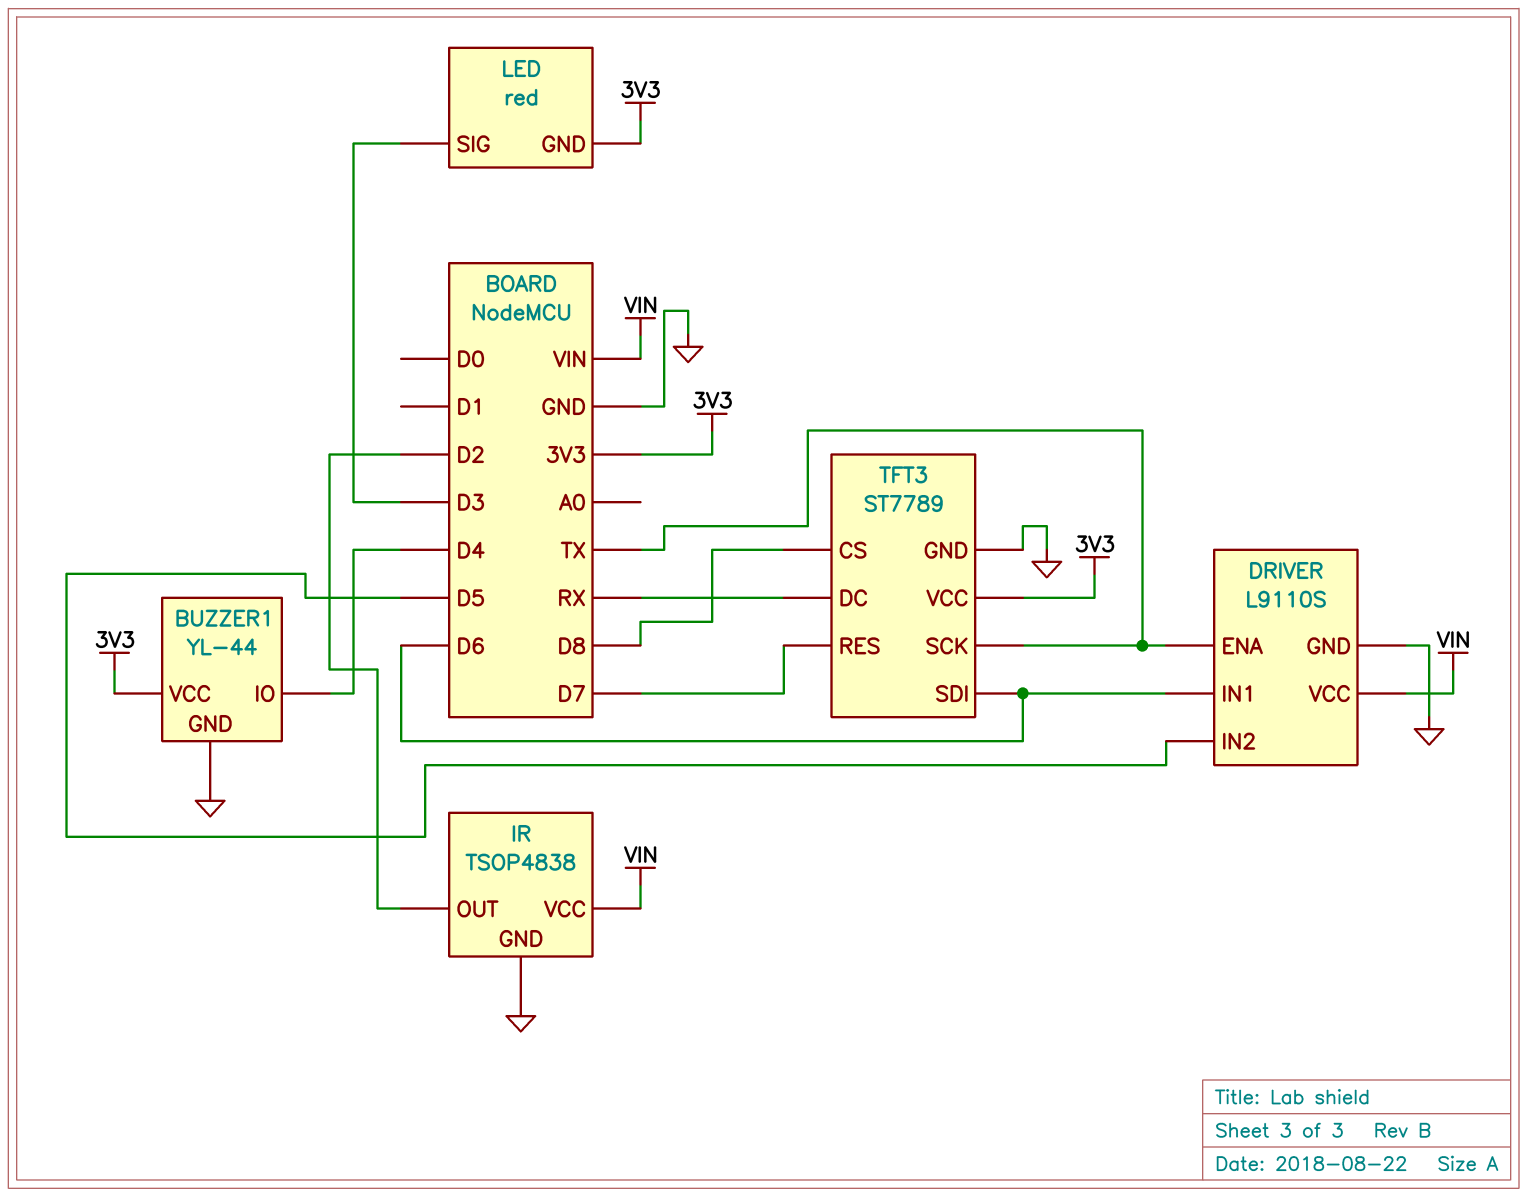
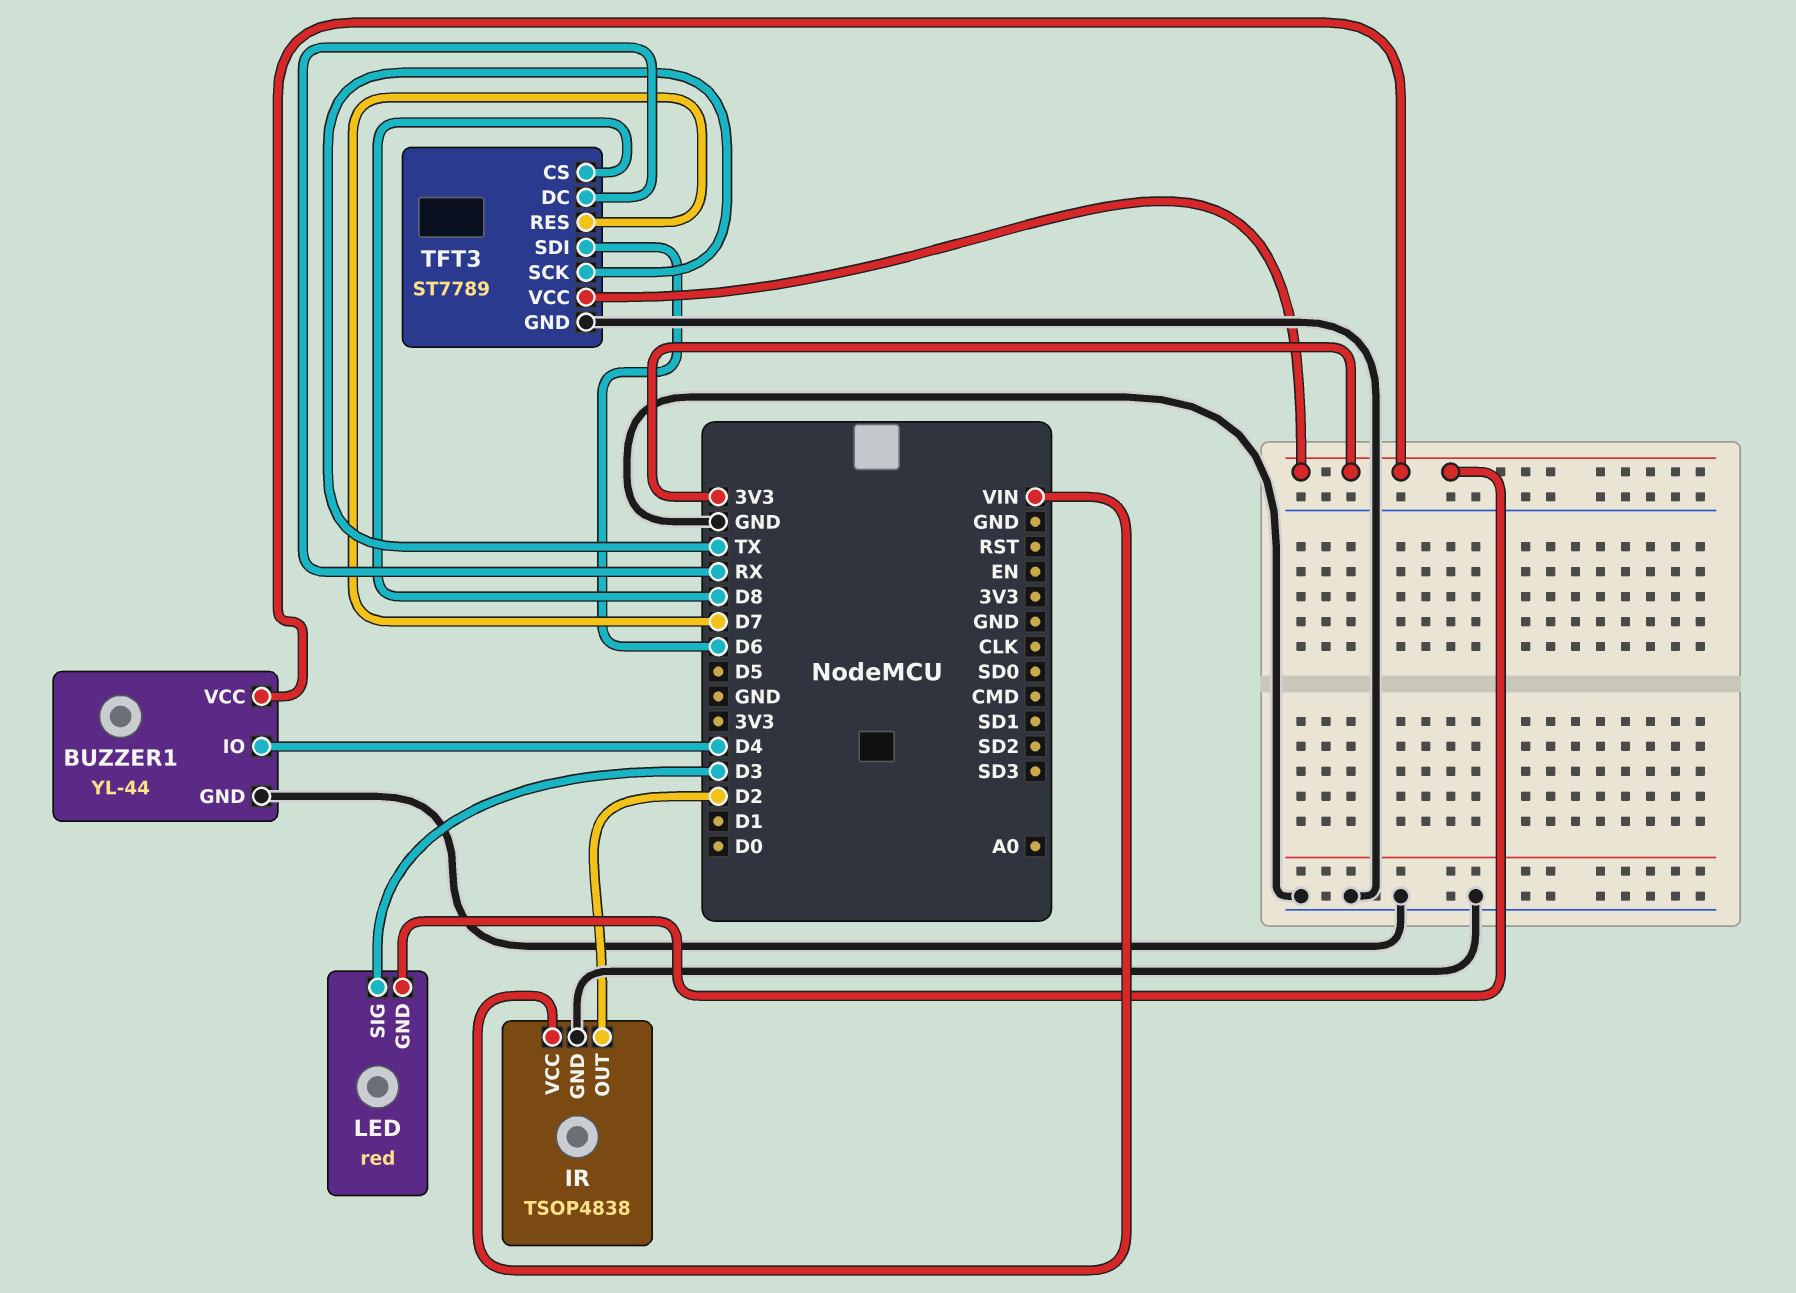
DRIVER: L9110S -> none
DRIVER pin ENA: TX -> none
DRIVER pin GND: GND -> none
DRIVER pin IN1: D6 -> none
DRIVER pin IN2: D5 -> none
DRIVER pin VCC: VIN -> none

